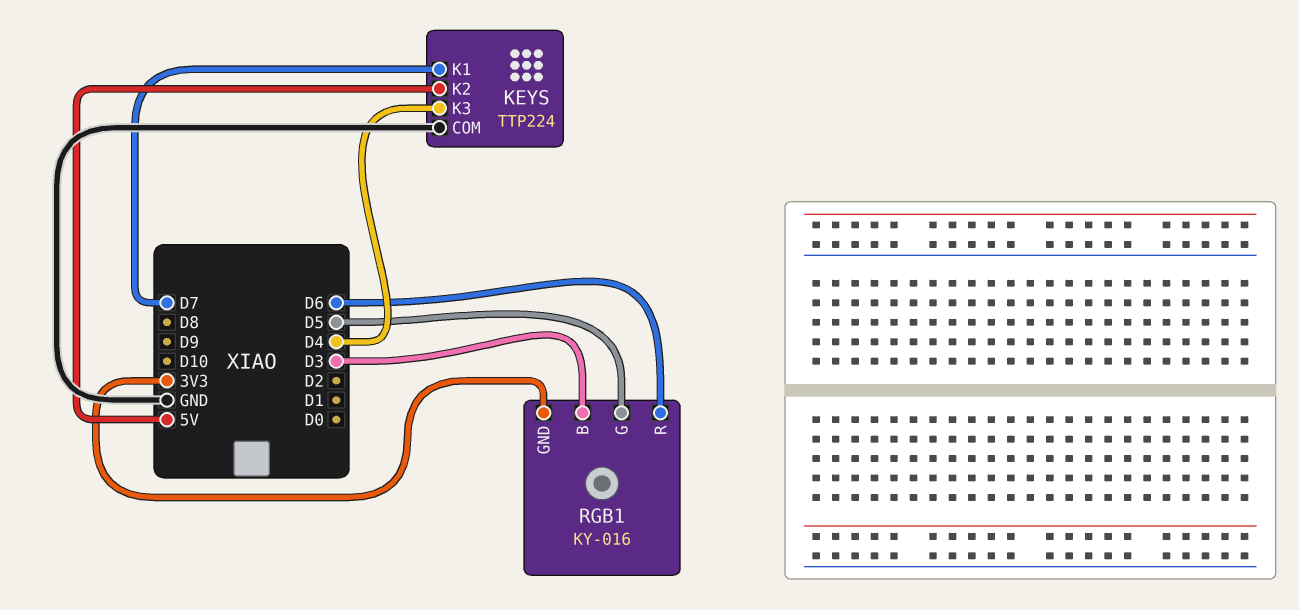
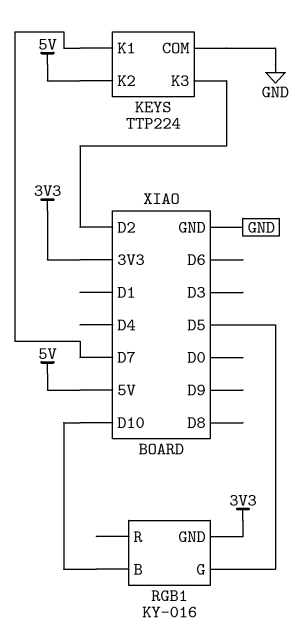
KEYS pin K3: D4 -> D2
RGB1 pin B: D3 -> D10
RGB1 pin R: D6 -> none

